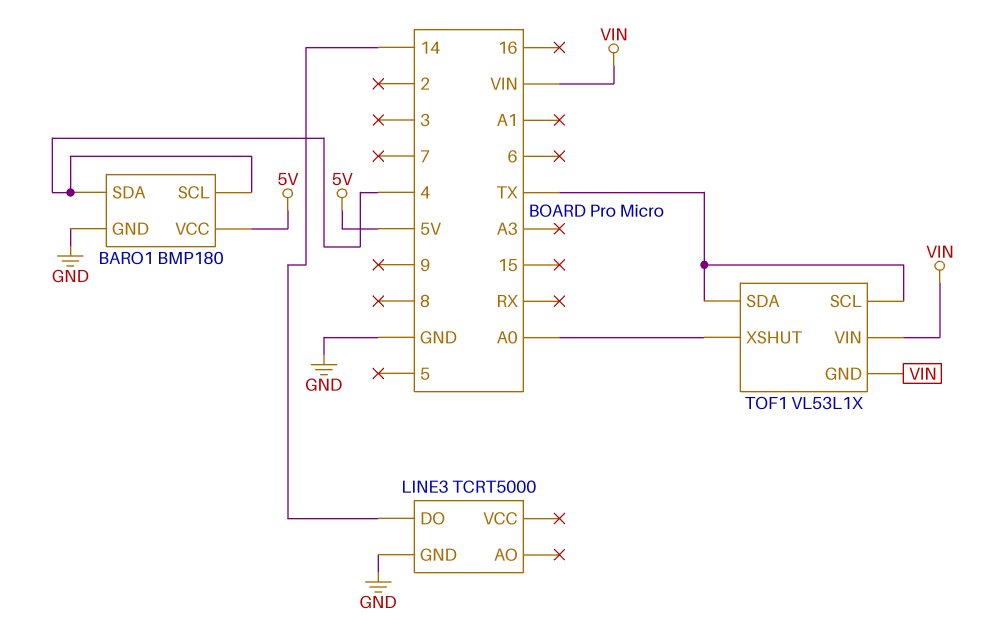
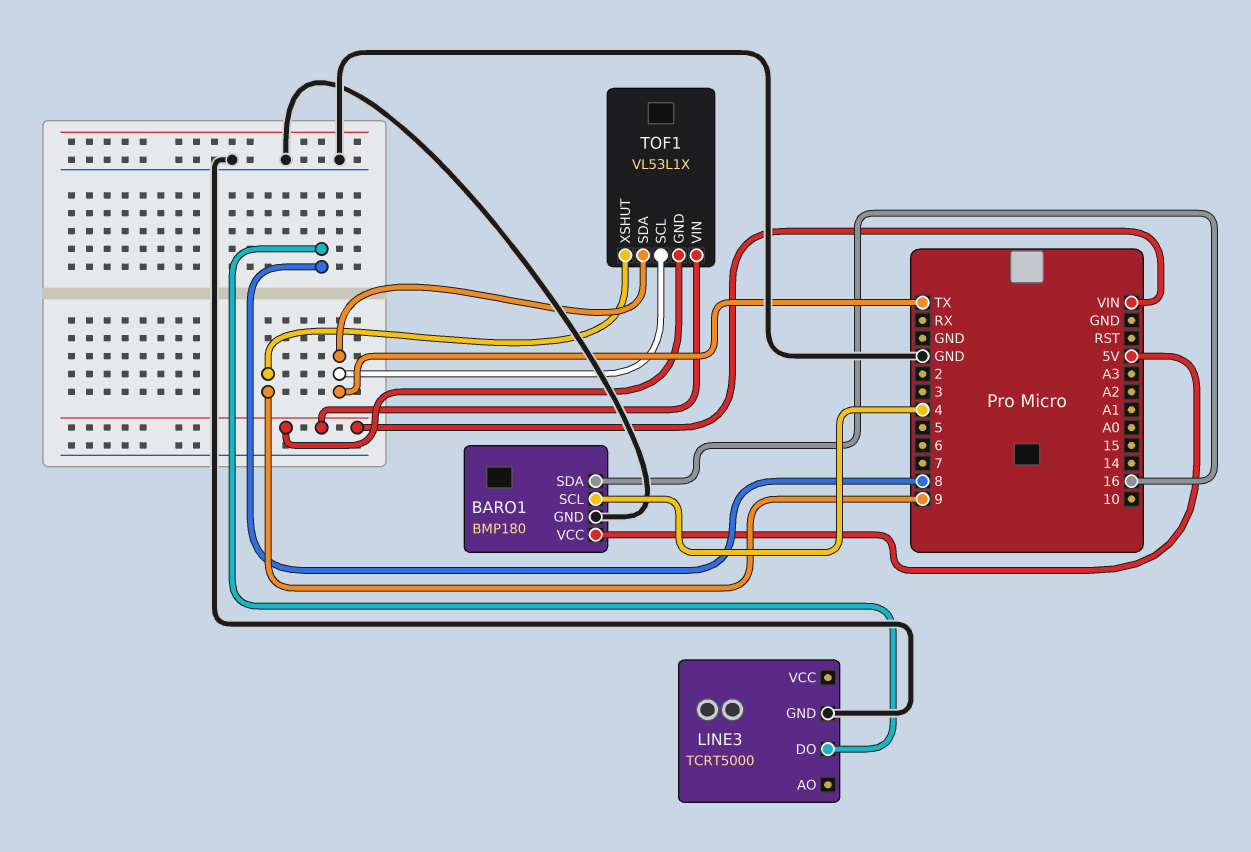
BARO1 pin SDA: 4 -> 16
LINE3 pin DO: 14 -> 8
TOF1 pin XSHUT: A0 -> 9

